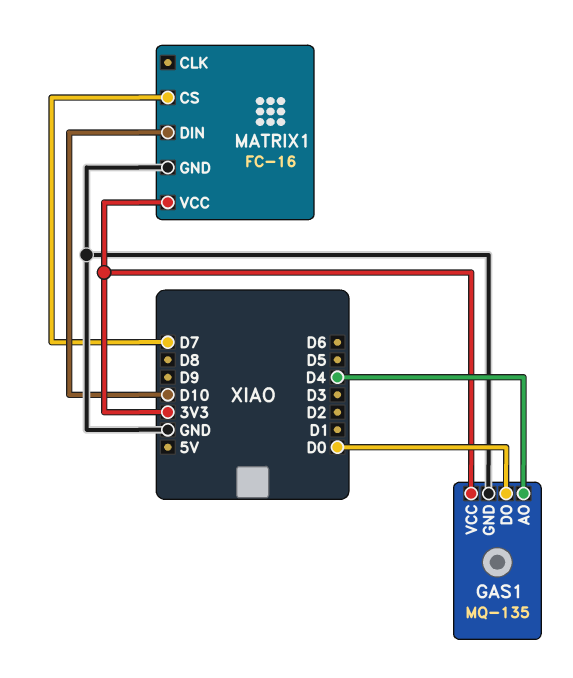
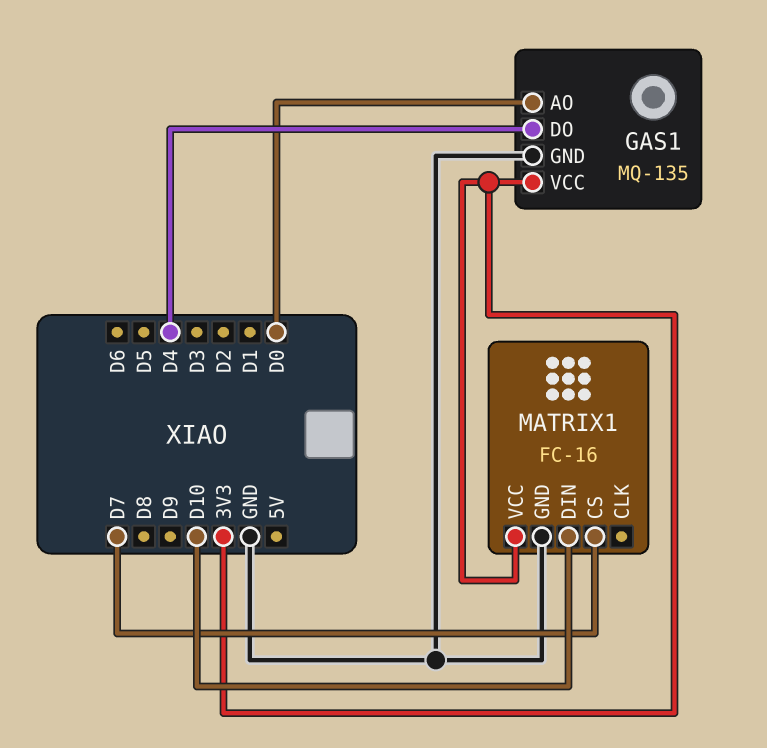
GAS1 pin AO: D4 -> D0
GAS1 pin DO: D0 -> D4

